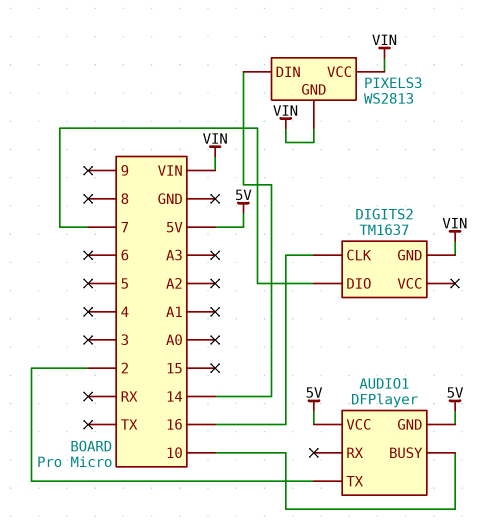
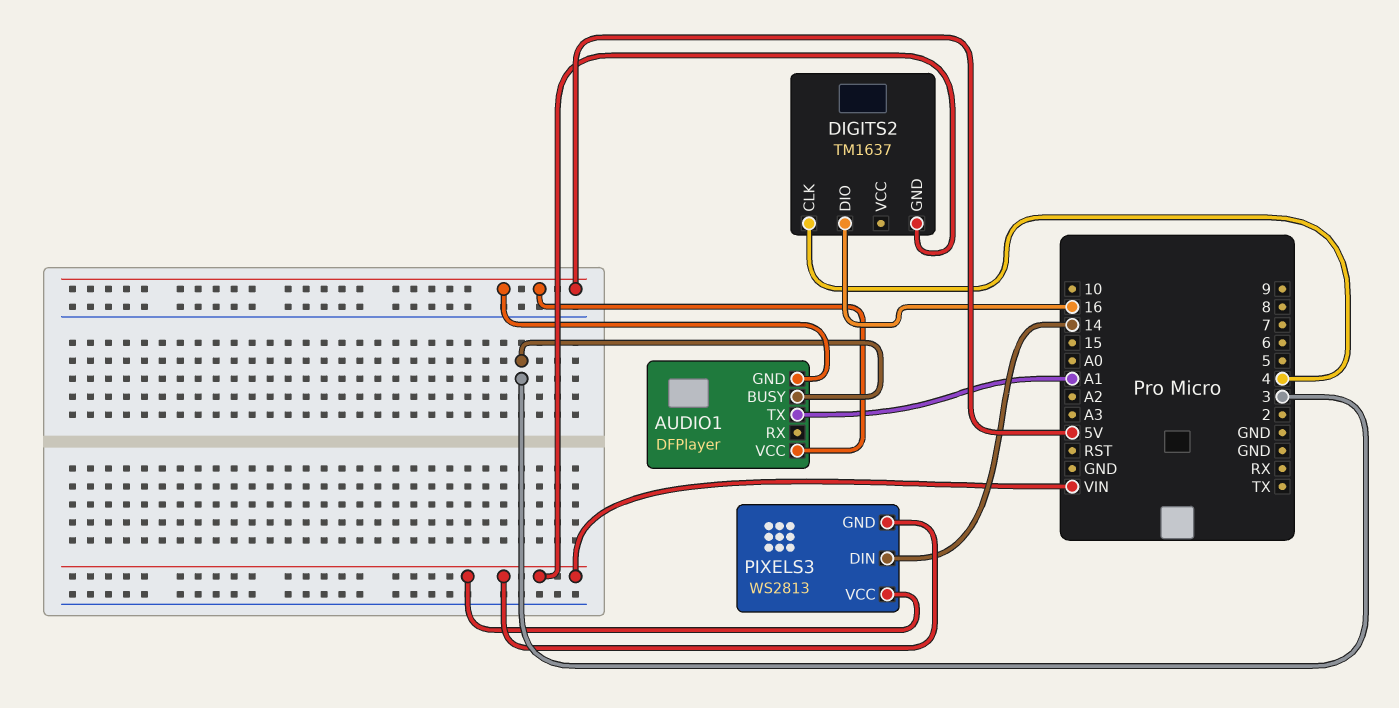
AUDIO1 pin BUSY: 10 -> 3
AUDIO1 pin TX: 2 -> A1
DIGITS2 pin CLK: 16 -> 4
DIGITS2 pin DIO: 7 -> 16

